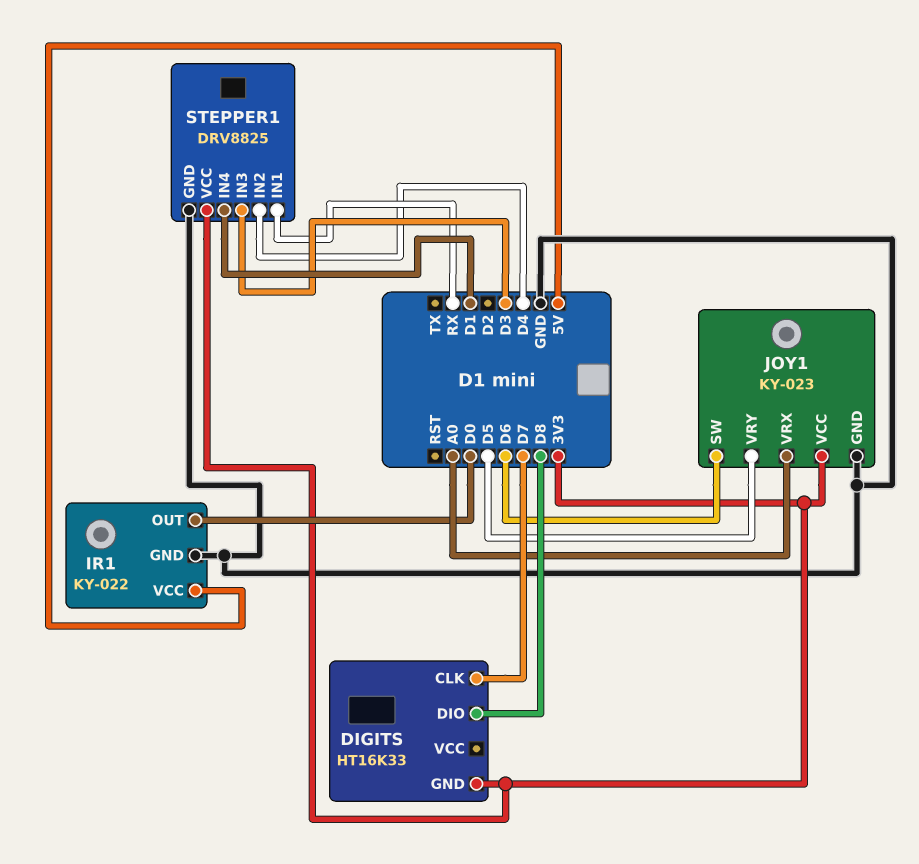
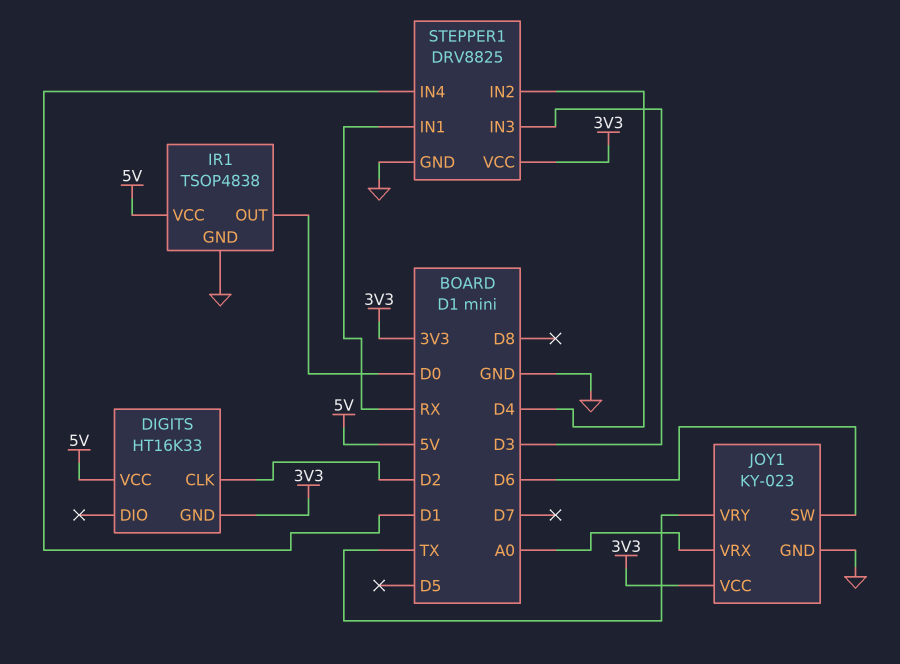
DIGITS pin CLK: D7 -> D2
DIGITS pin DIO: D8 -> none
DIGITS pin VCC: none -> 5V
IR1: KY-022 -> TSOP4838
JOY1 pin VRY: D5 -> TX

